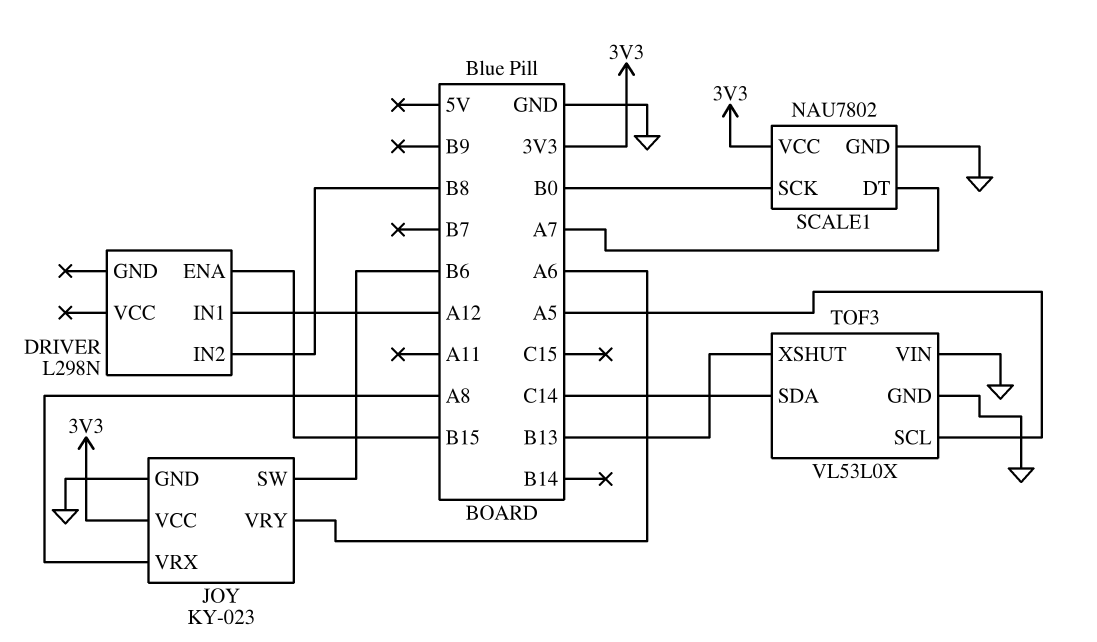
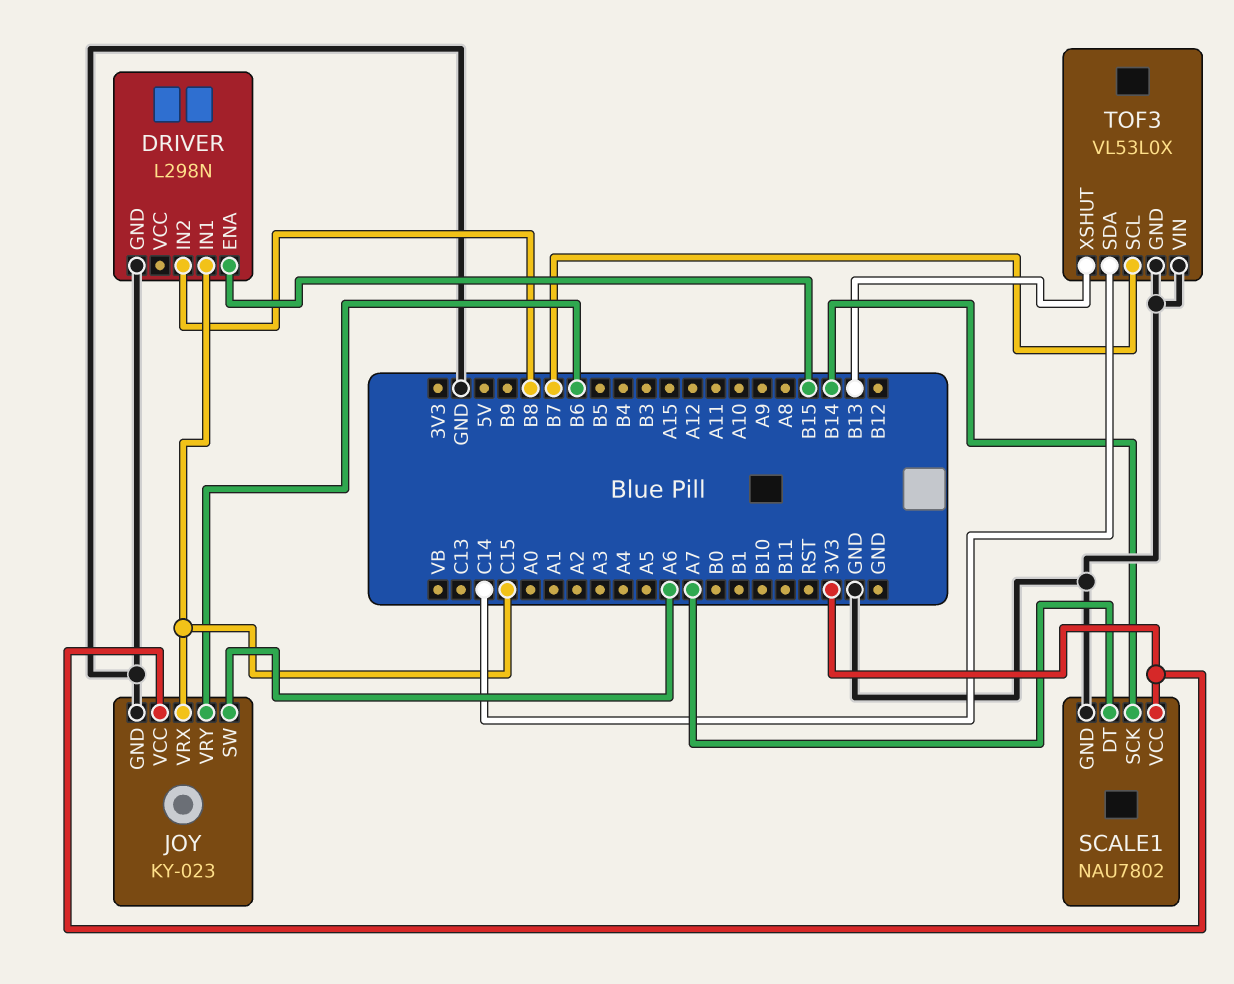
DRIVER pin GND: none -> GND
DRIVER pin IN1: A12 -> C15
JOY pin SW: B6 -> A6
JOY pin VRX: A8 -> C15
JOY pin VRY: A6 -> B6
SCALE1 pin SCK: B0 -> B14
TOF3 pin SCL: A5 -> B7

